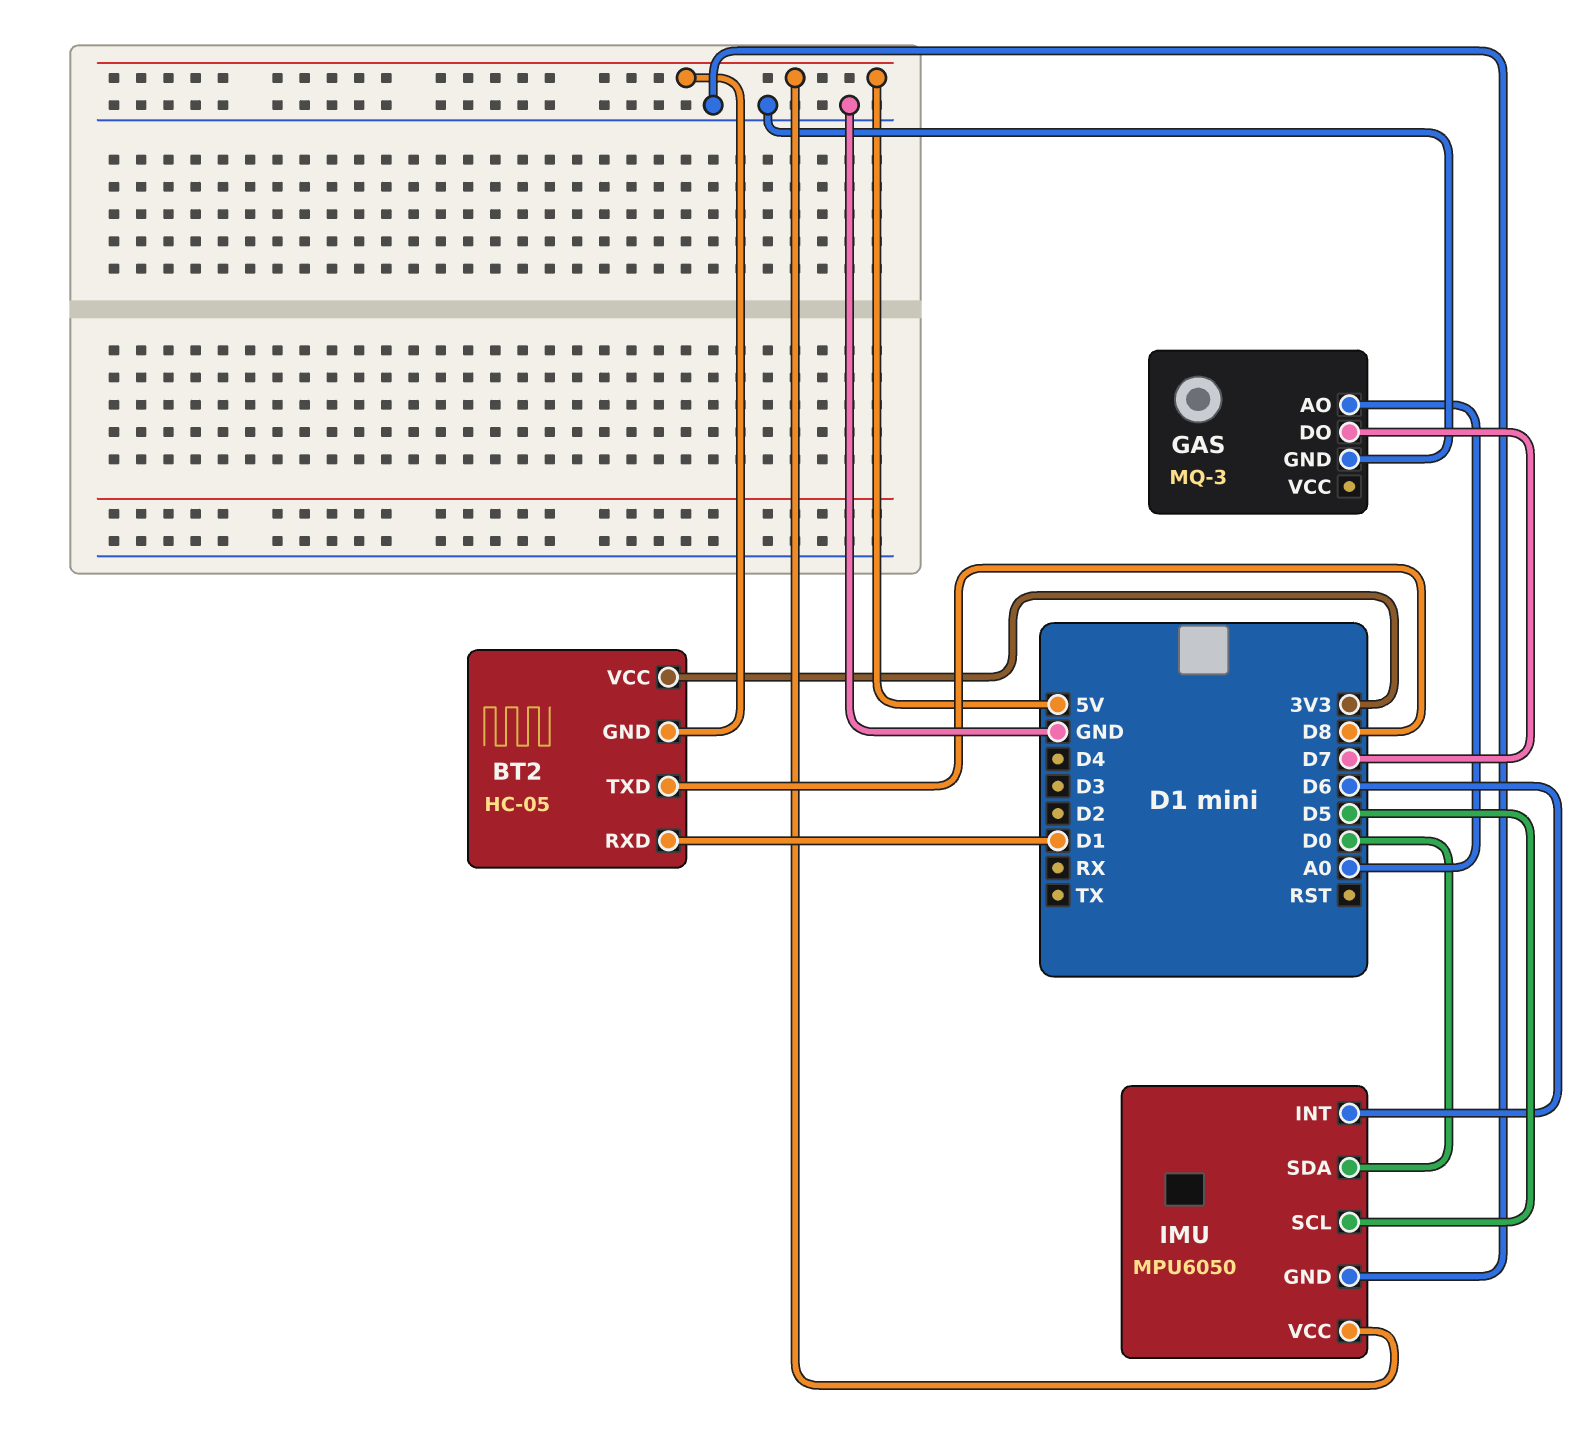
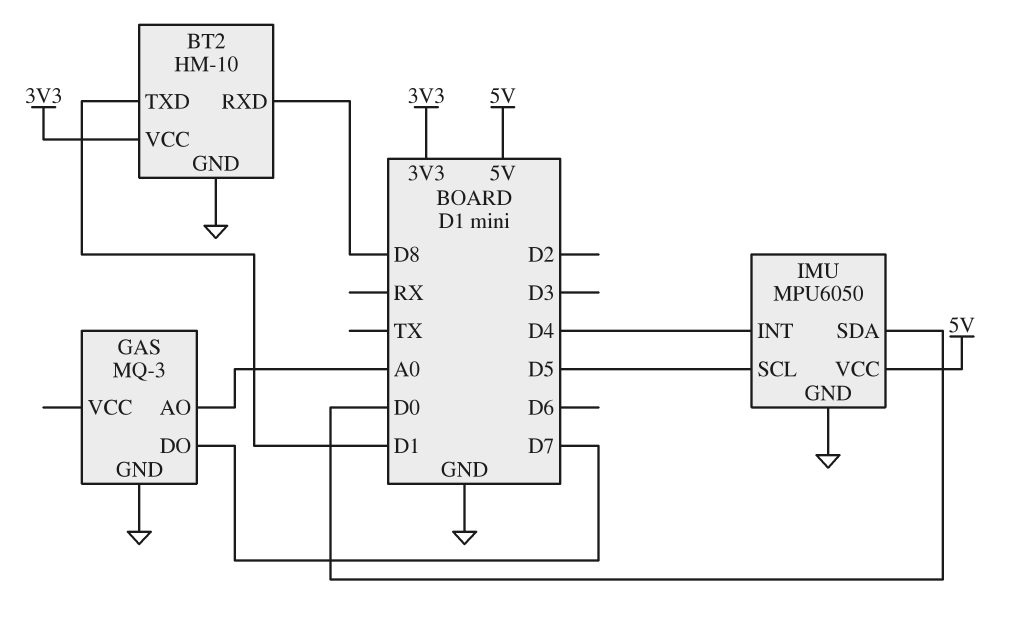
BT2: HC-05 -> HM-10
BT2 pin GND: 5V -> GND
BT2 pin RXD: D1 -> D8
BT2 pin TXD: D8 -> D1
IMU pin INT: D6 -> D4

